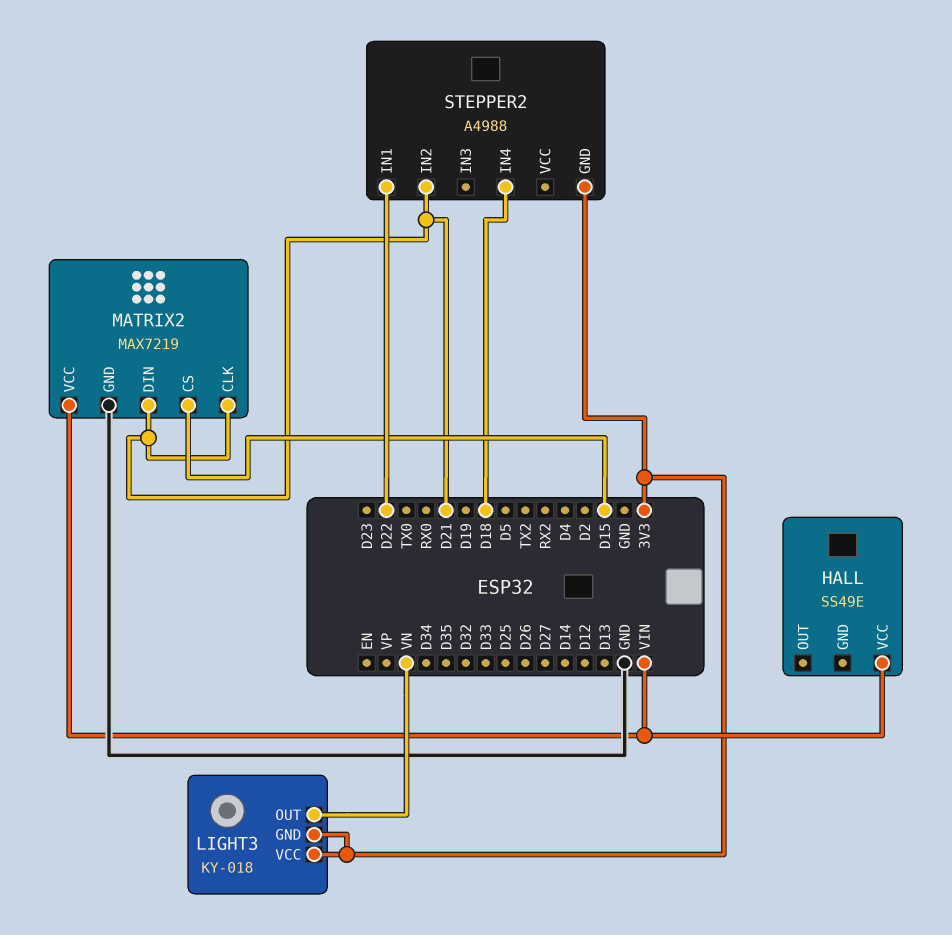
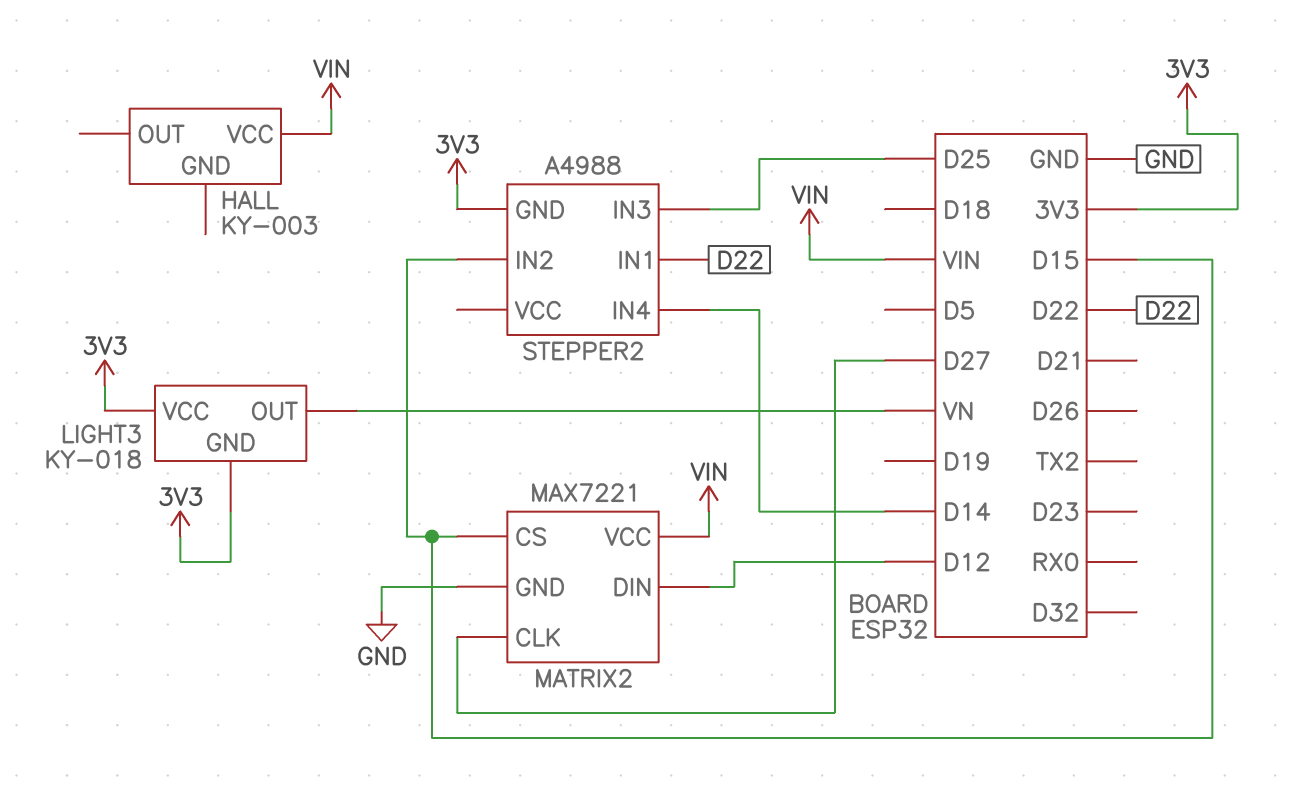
HALL: SS49E -> KY-003
MATRIX2: MAX7219 -> MAX7221
MATRIX2 pin CLK: D21 -> D27
MATRIX2 pin DIN: D21 -> D12
STEPPER2 pin IN2: D21 -> D15
STEPPER2 pin IN3: none -> D25
STEPPER2 pin IN4: D18 -> D14

